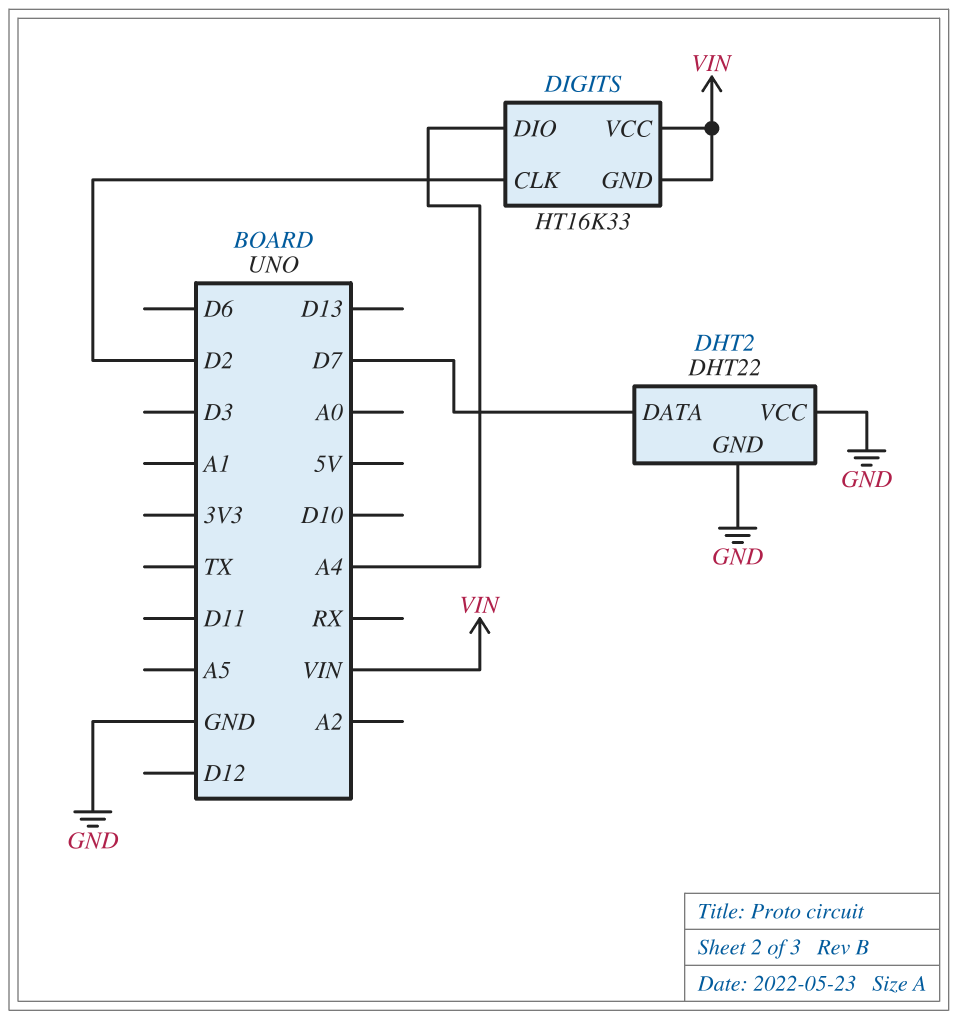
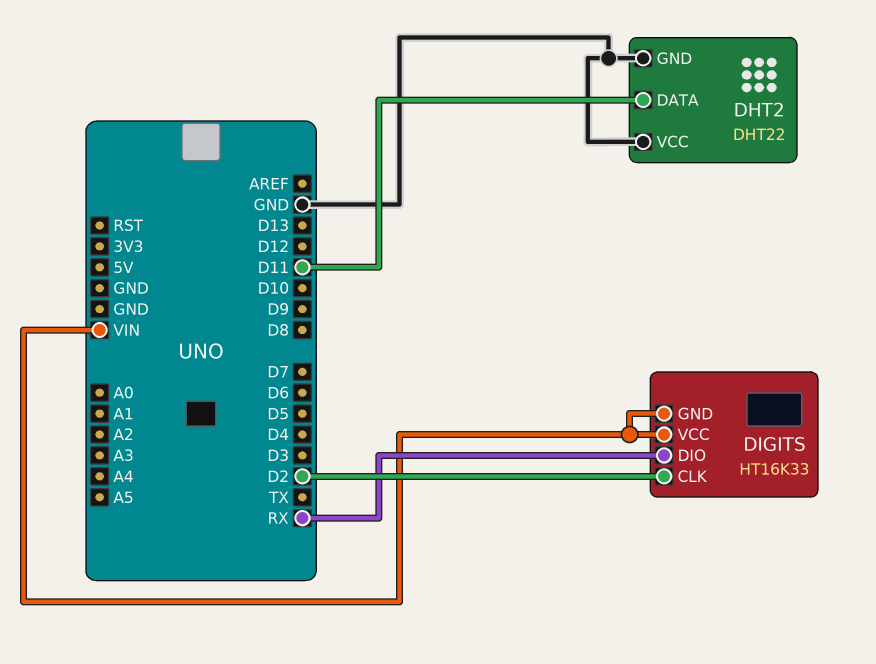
DHT2 pin DATA: D7 -> D11
DIGITS pin DIO: A4 -> RX

